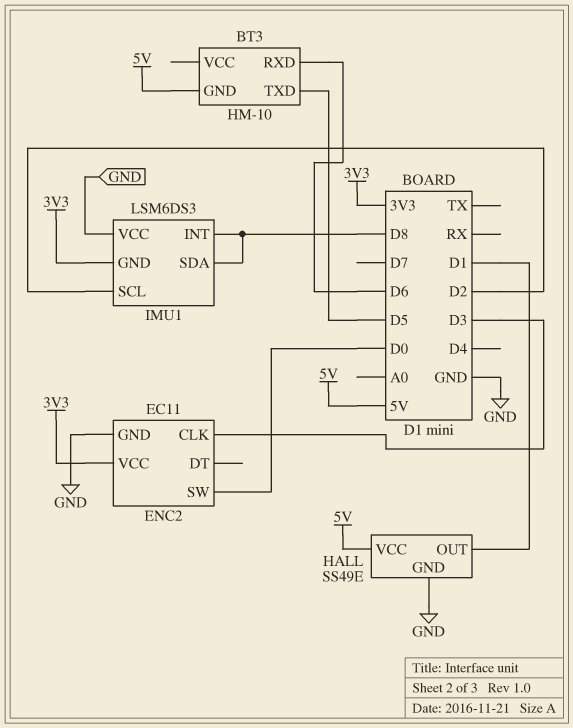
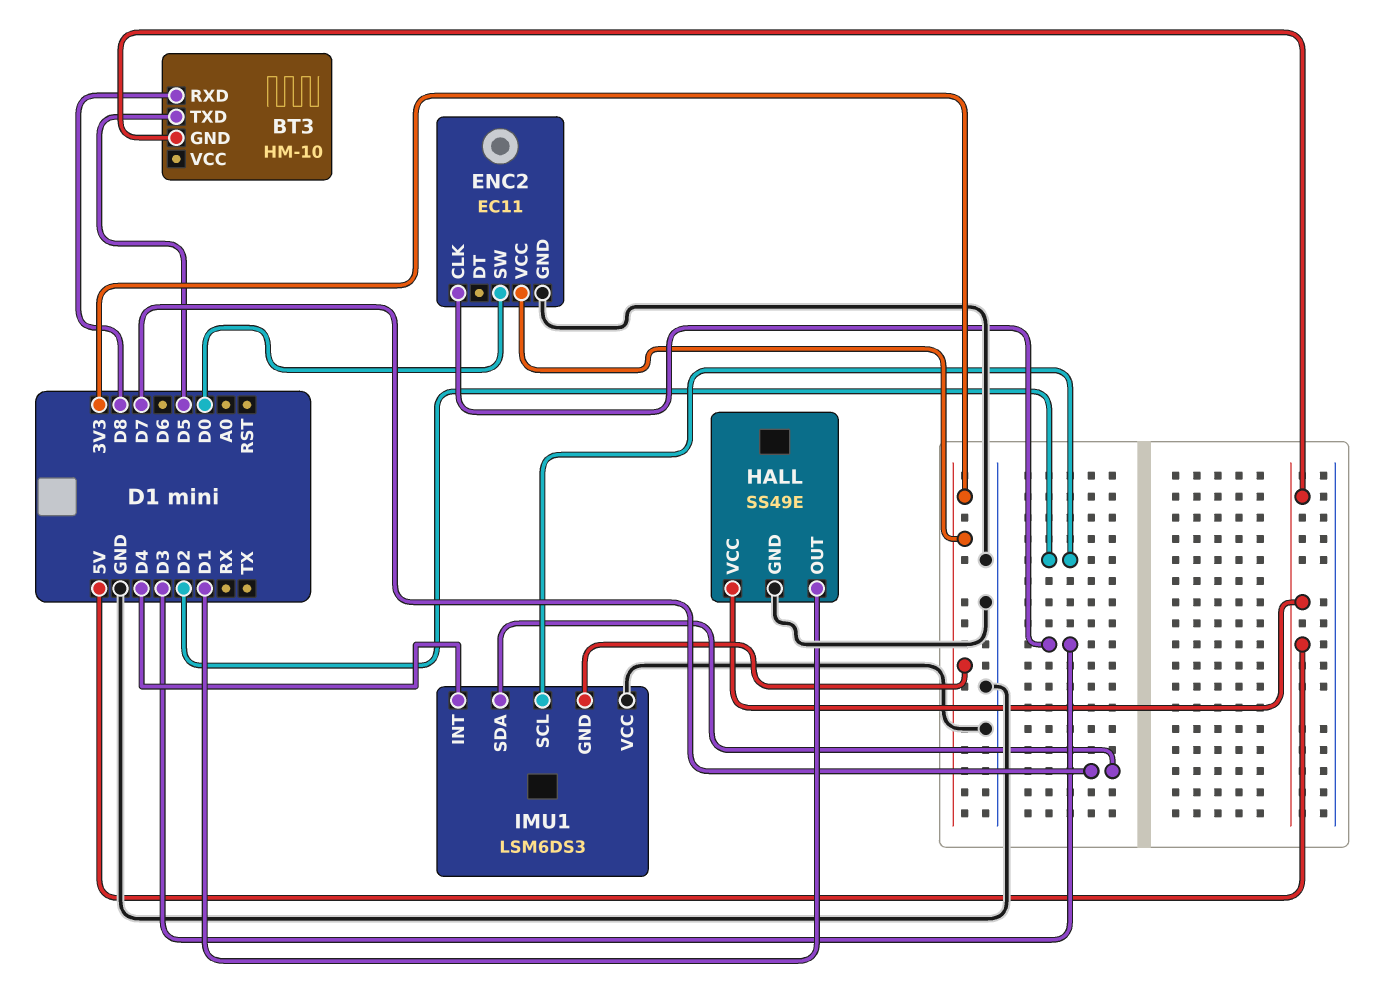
BT3 pin RXD: D6 -> D8
IMU1 pin INT: D8 -> D4
IMU1 pin SDA: D8 -> D7

